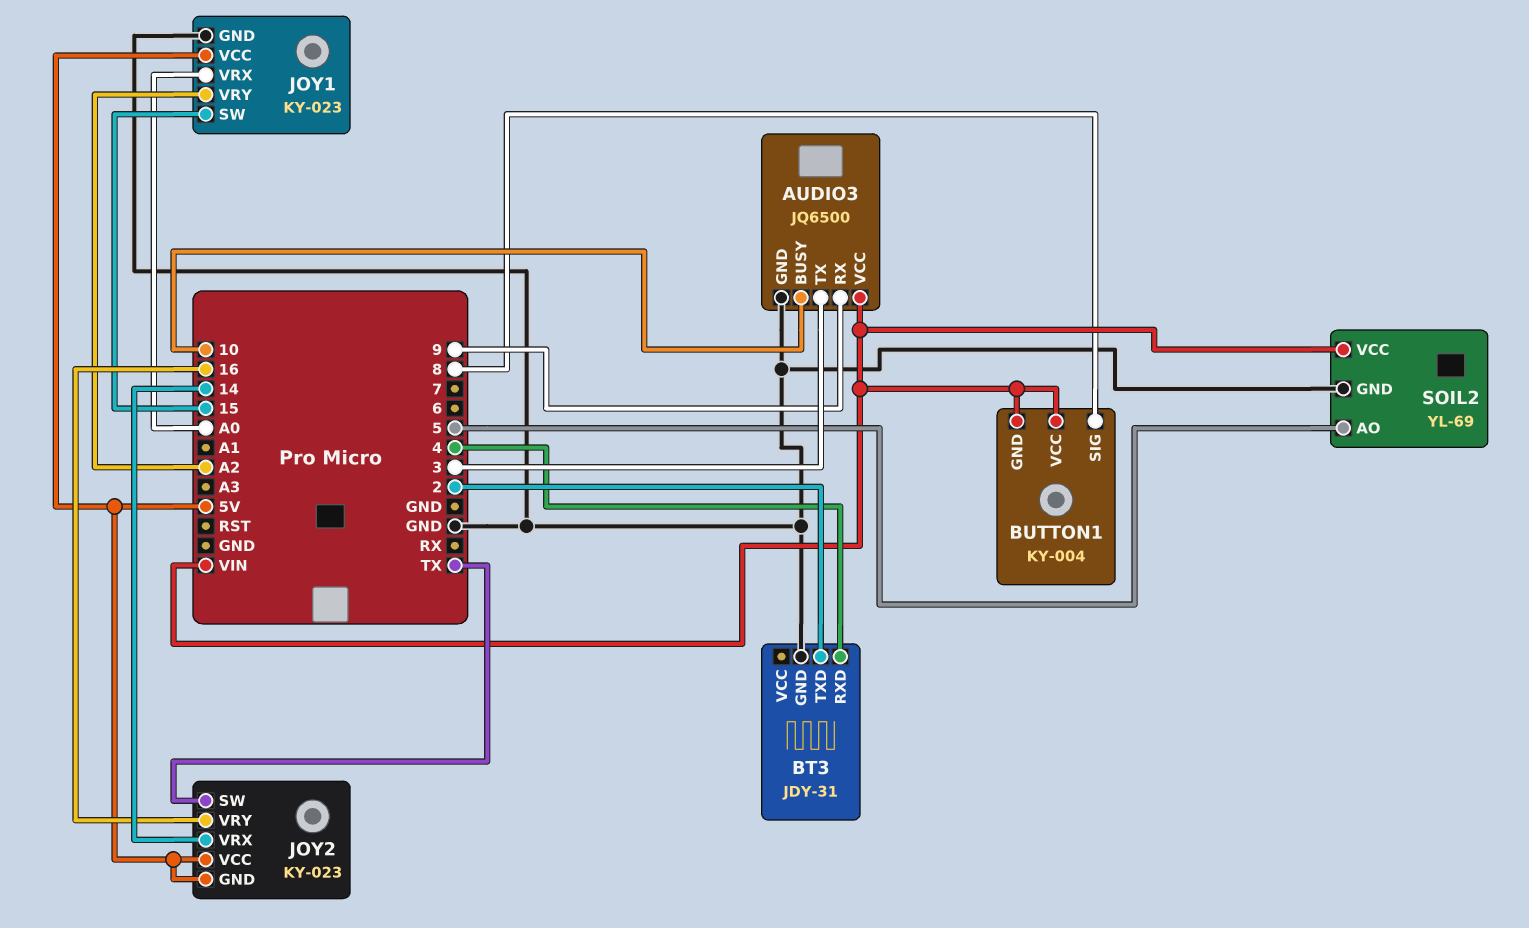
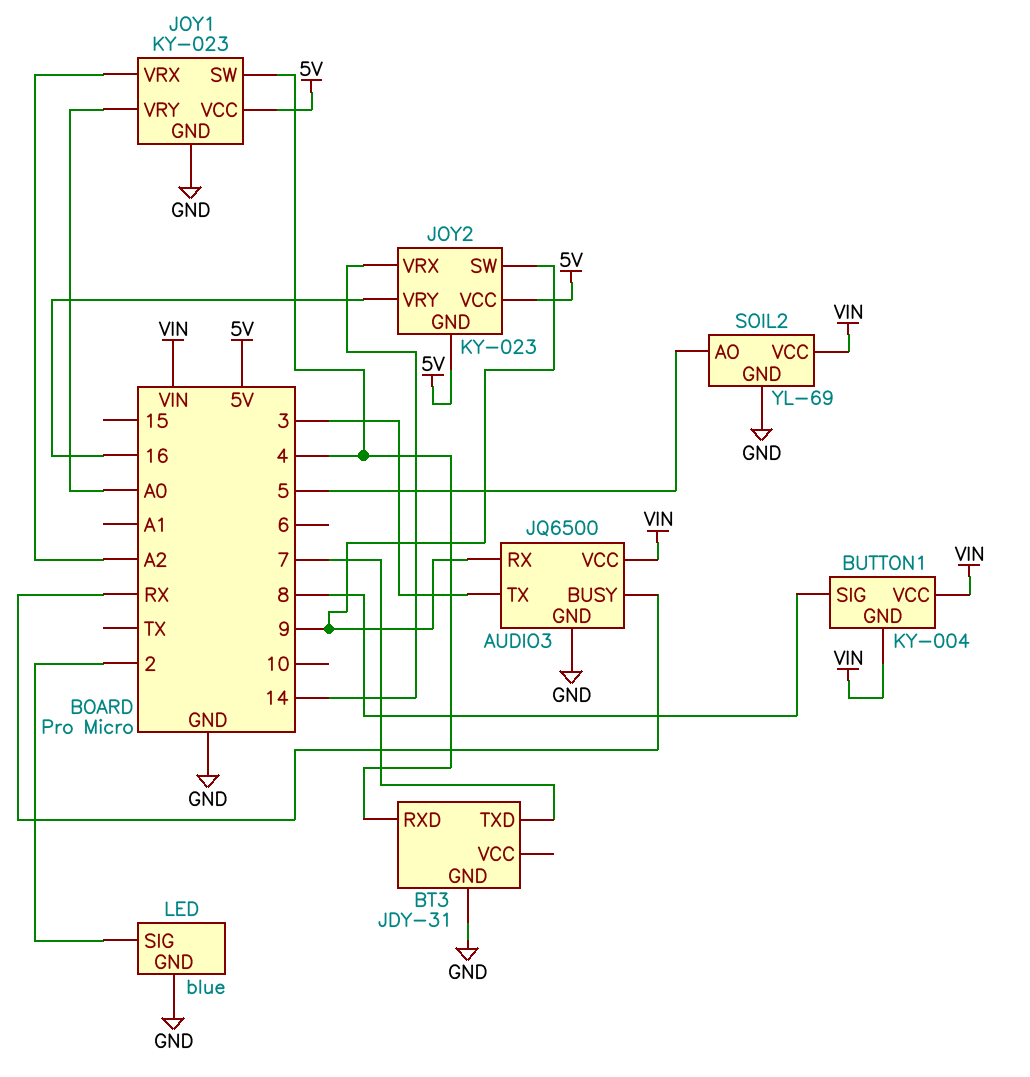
AUDIO3 pin BUSY: 10 -> RX
BT3 pin TXD: 2 -> 7
JOY1 pin SW: 15 -> 4
JOY1 pin VRX: A0 -> A2
JOY1 pin VRY: A2 -> A0
JOY2 pin SW: TX -> 9
LED: none -> blue
LED pin GND: none -> GND
LED pin SIG: none -> 2

